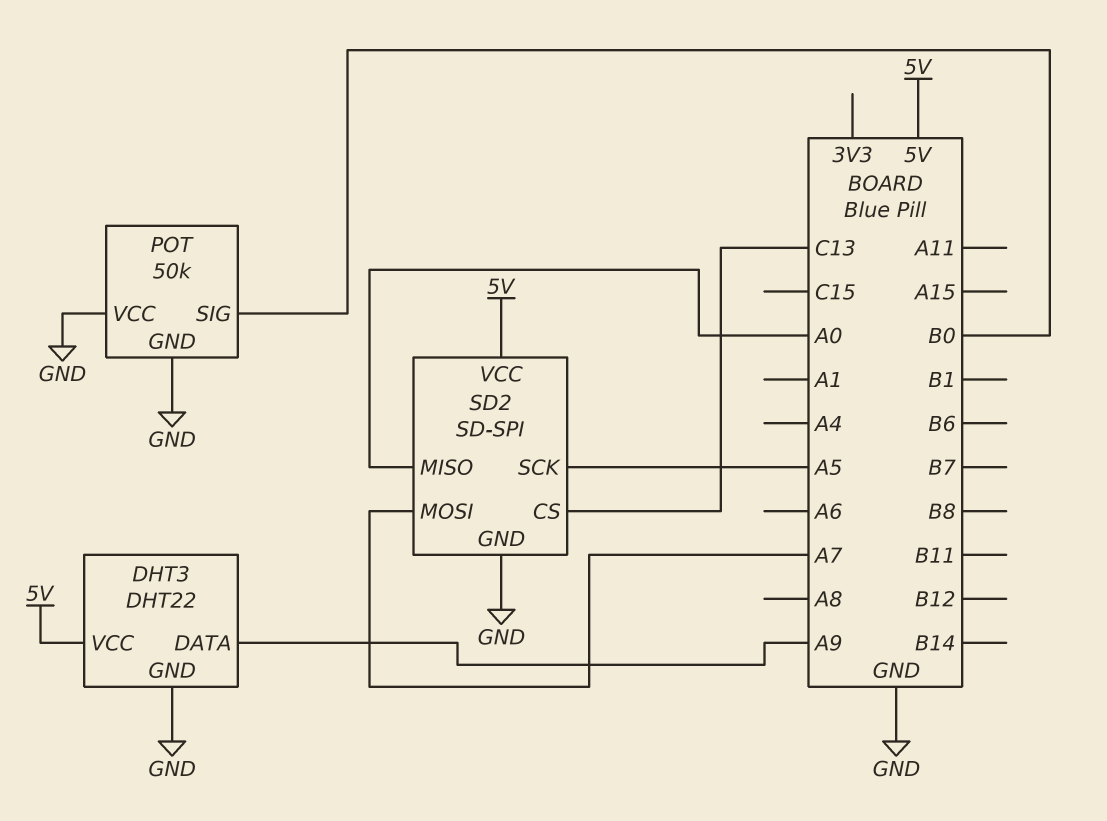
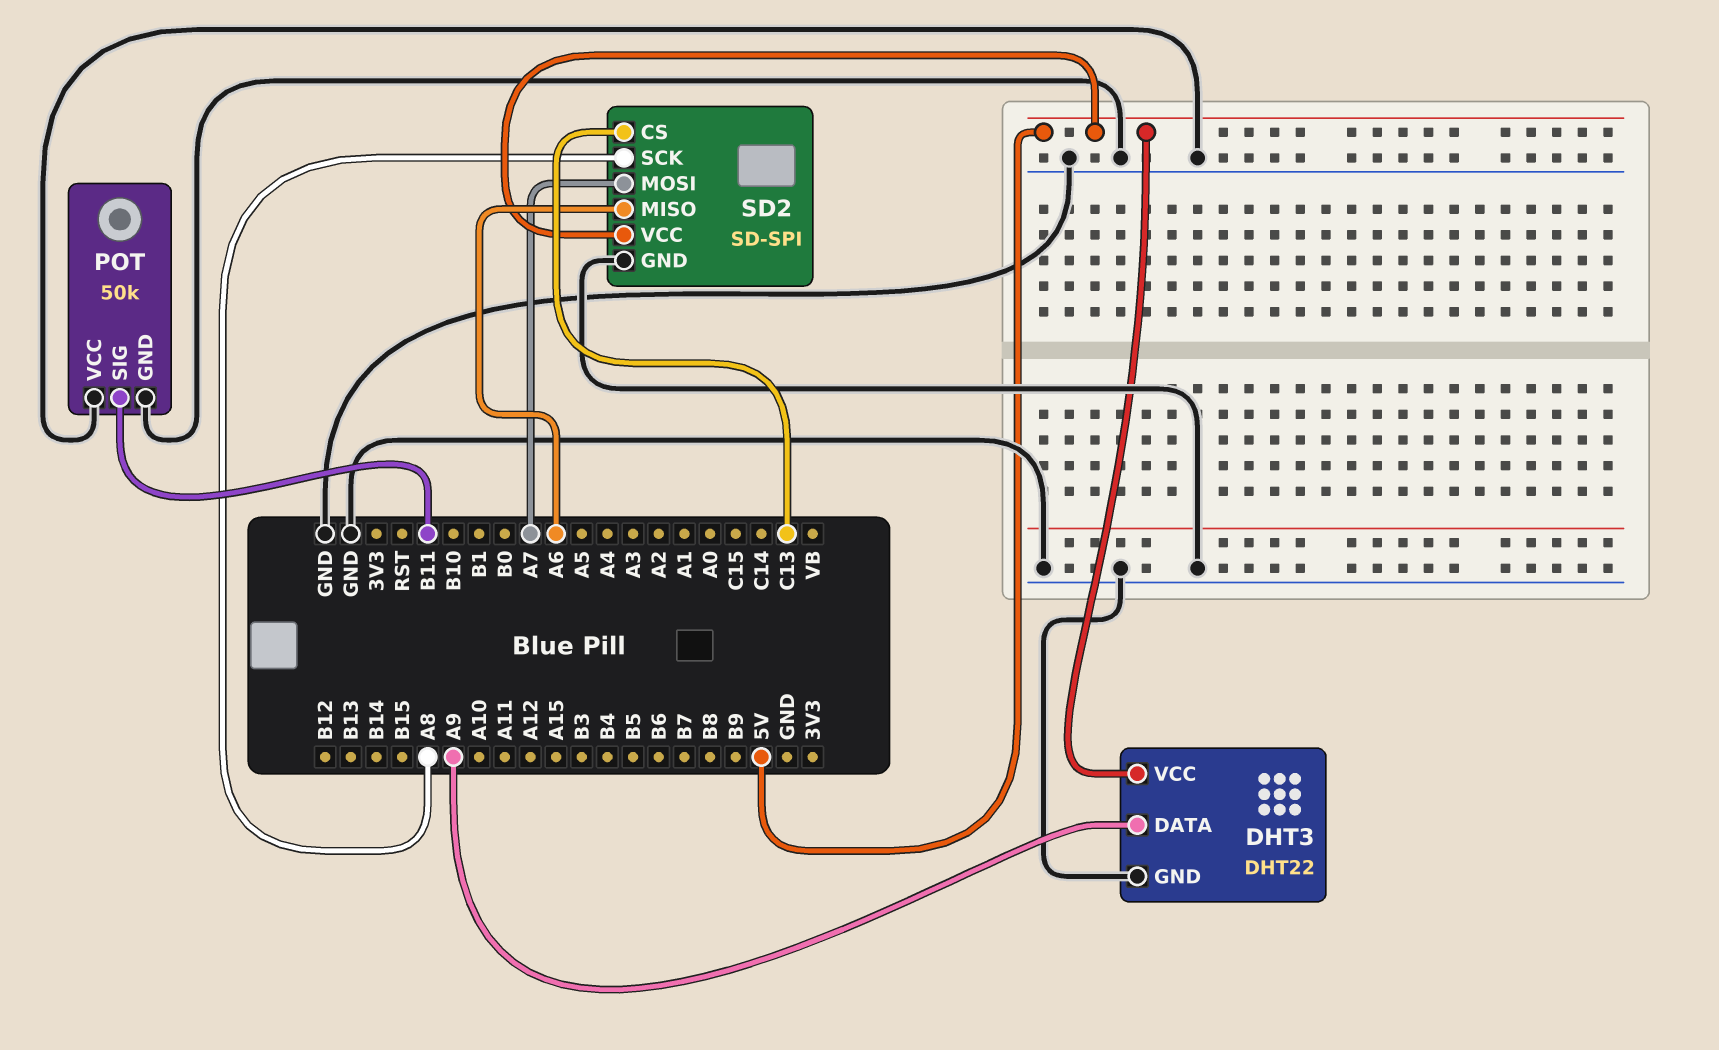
POT pin SIG: B0 -> B11
SD2 pin MISO: A0 -> A6
SD2 pin SCK: A5 -> A8

